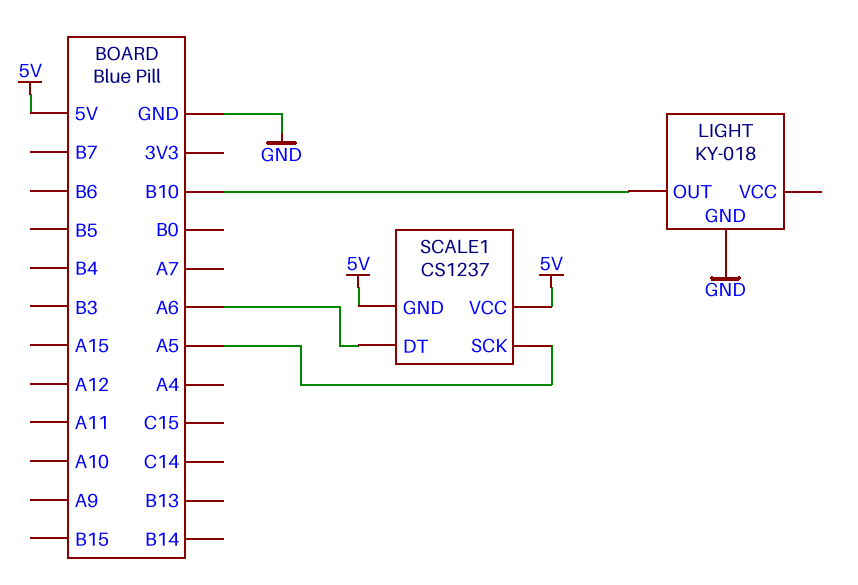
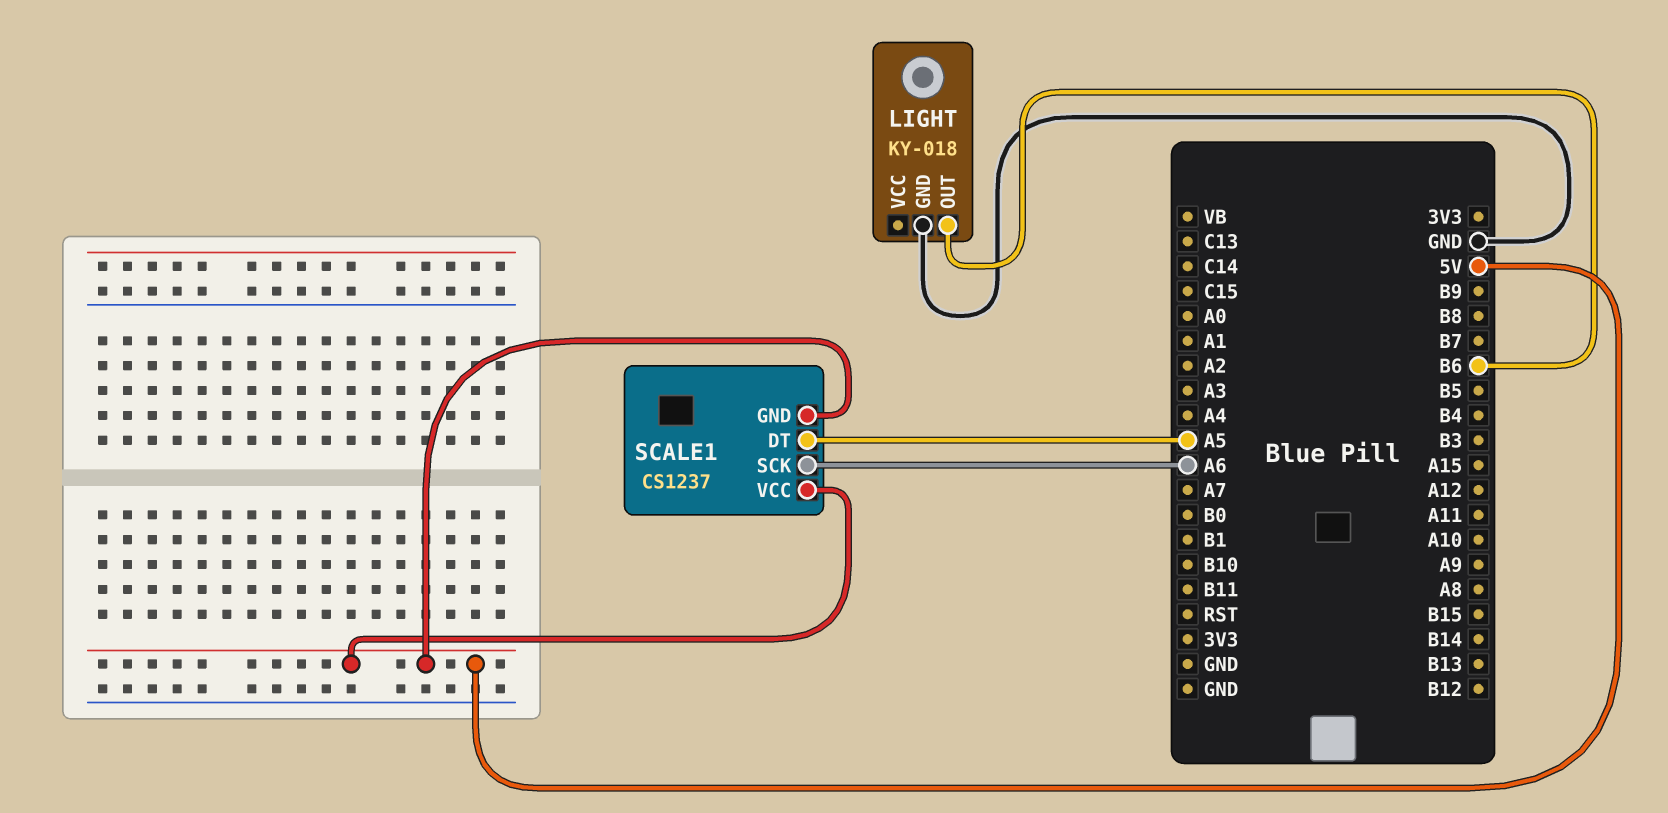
LIGHT pin OUT: B10 -> B6
SCALE1 pin DT: A6 -> A5
SCALE1 pin SCK: A5 -> A6

